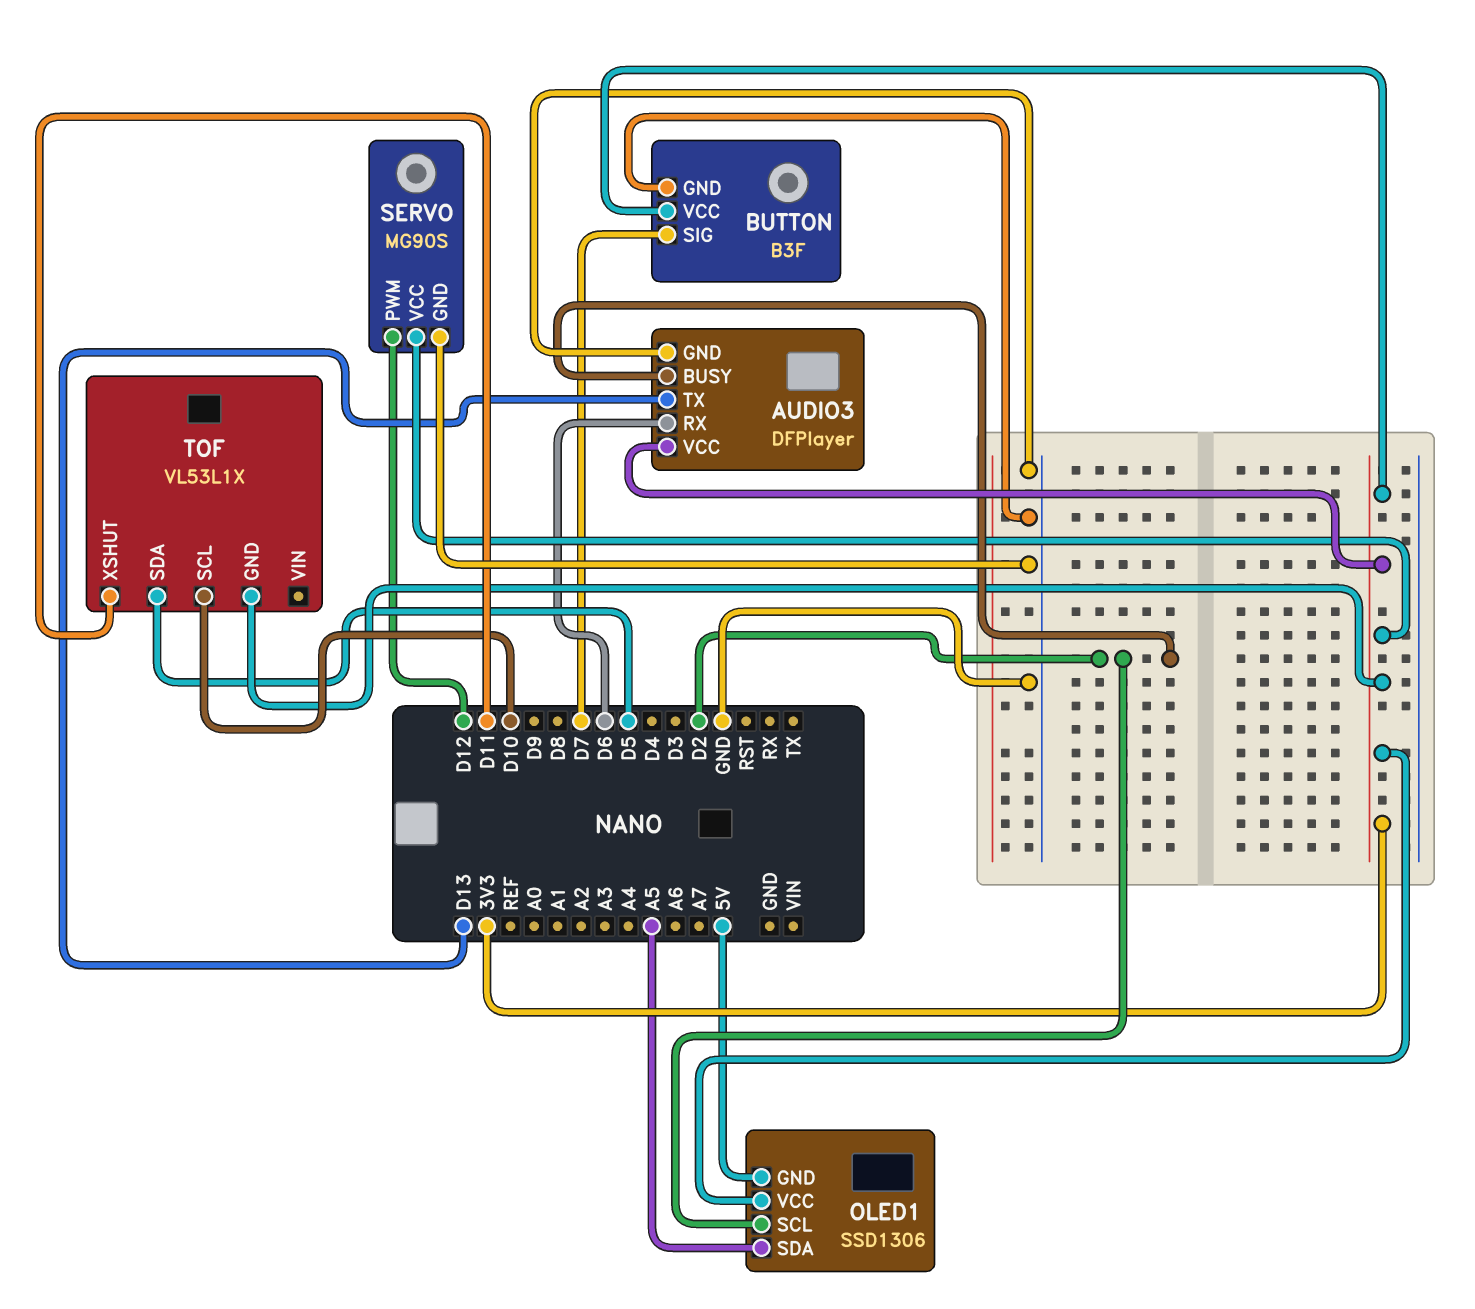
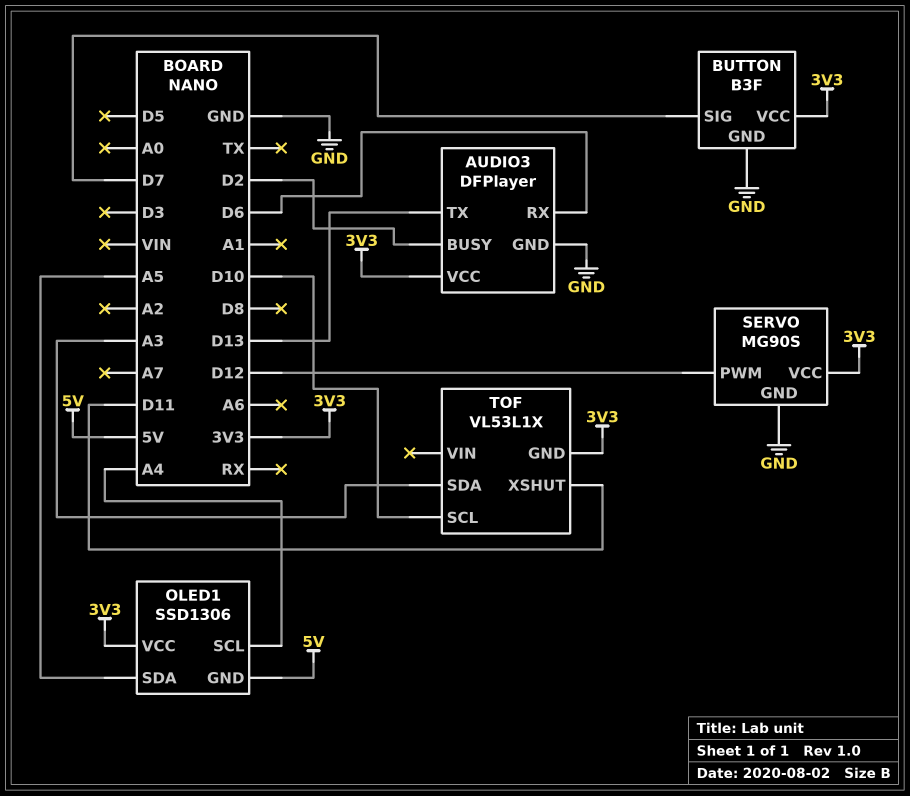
OLED1 pin SCL: D2 -> A4
TOF pin SDA: D5 -> A3

